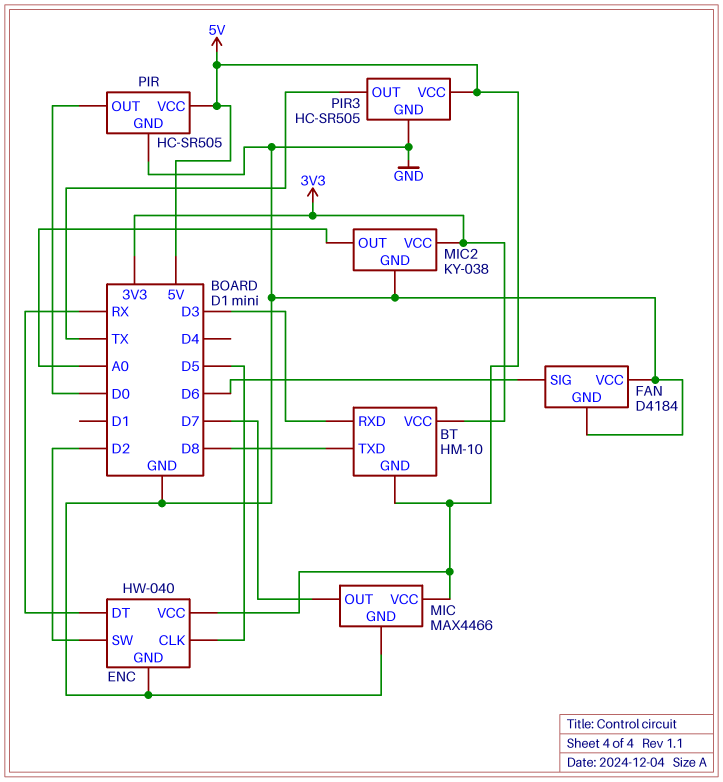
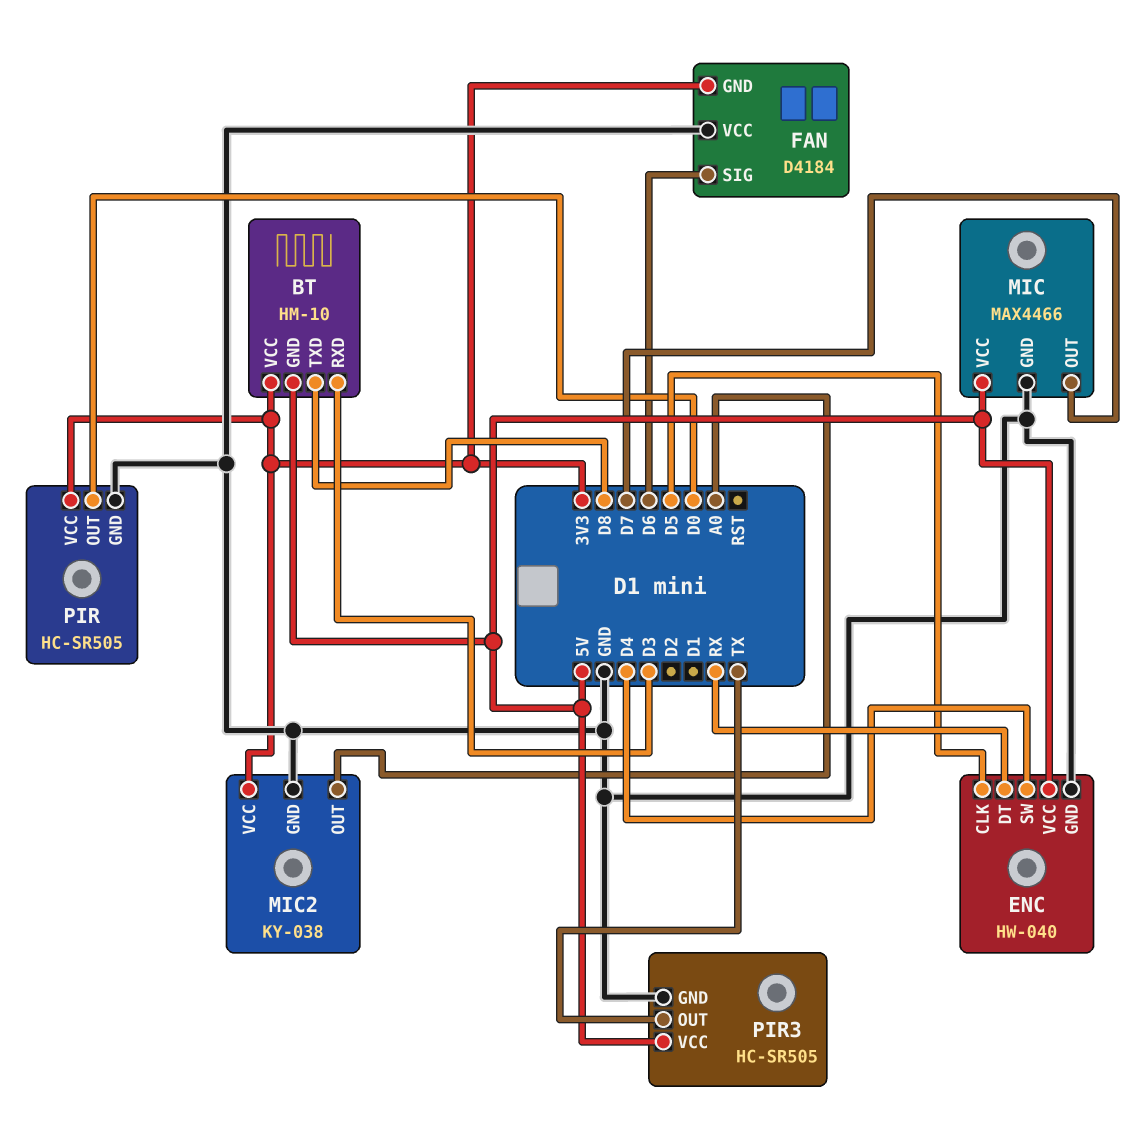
ENC pin SW: D2 -> D4
FAN pin GND: GND -> 3V3
PIR pin VCC: 5V -> 3V3

